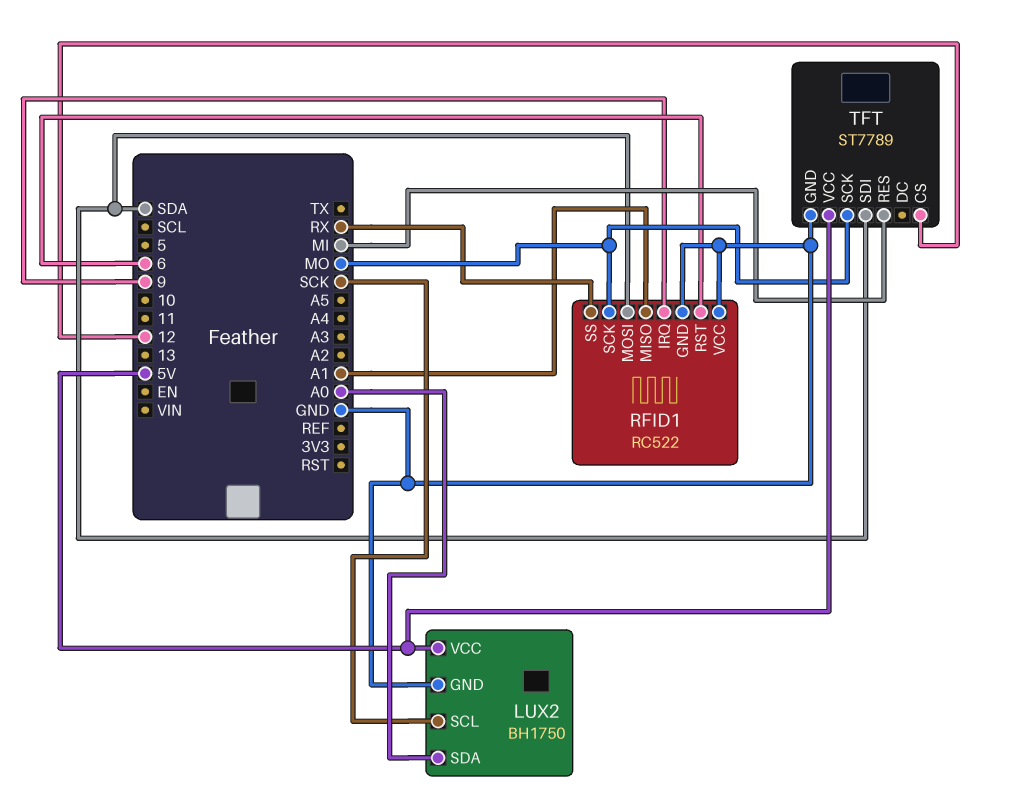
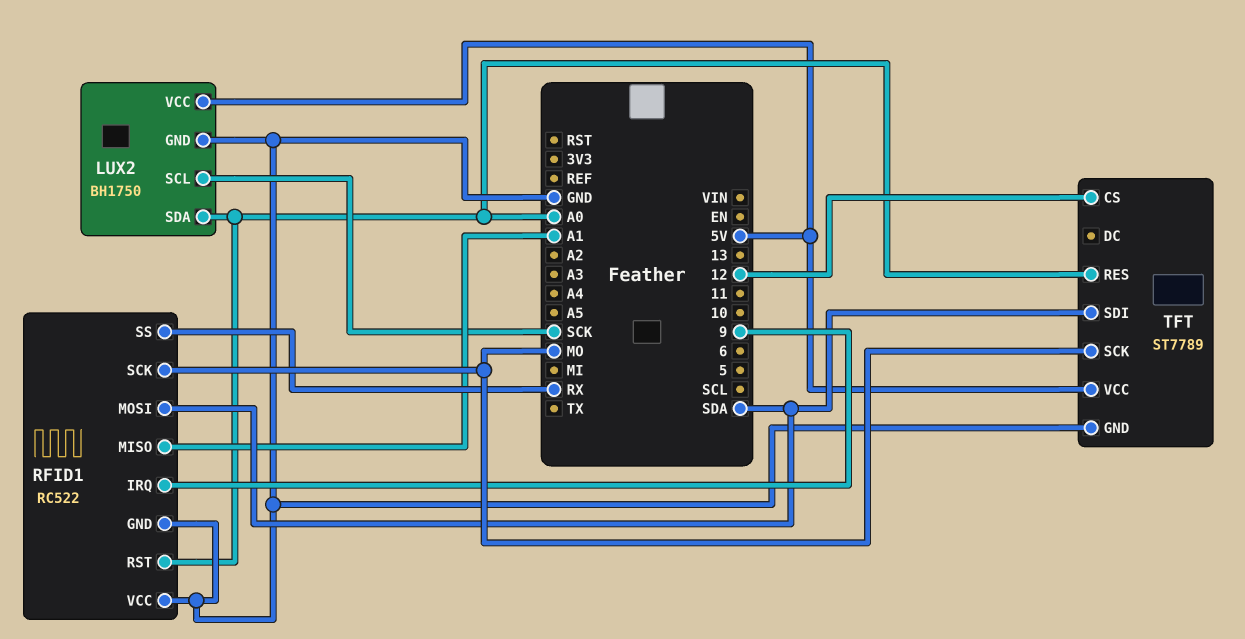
RFID1 pin RST: 6 -> A0
TFT pin RES: MI -> A0

